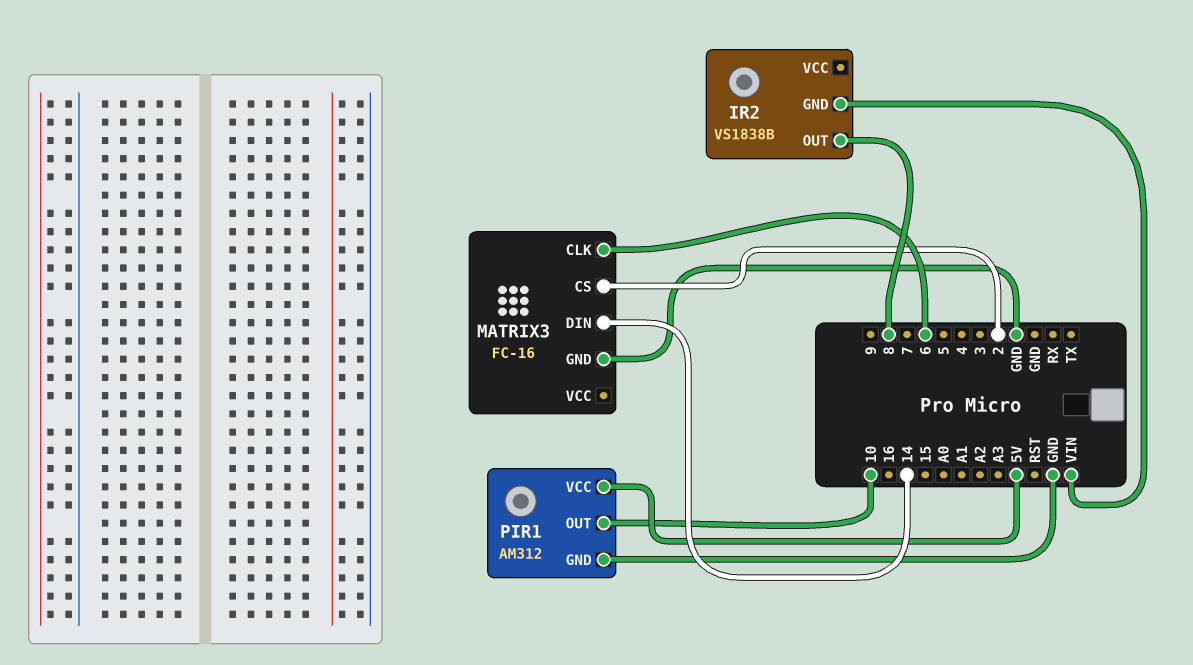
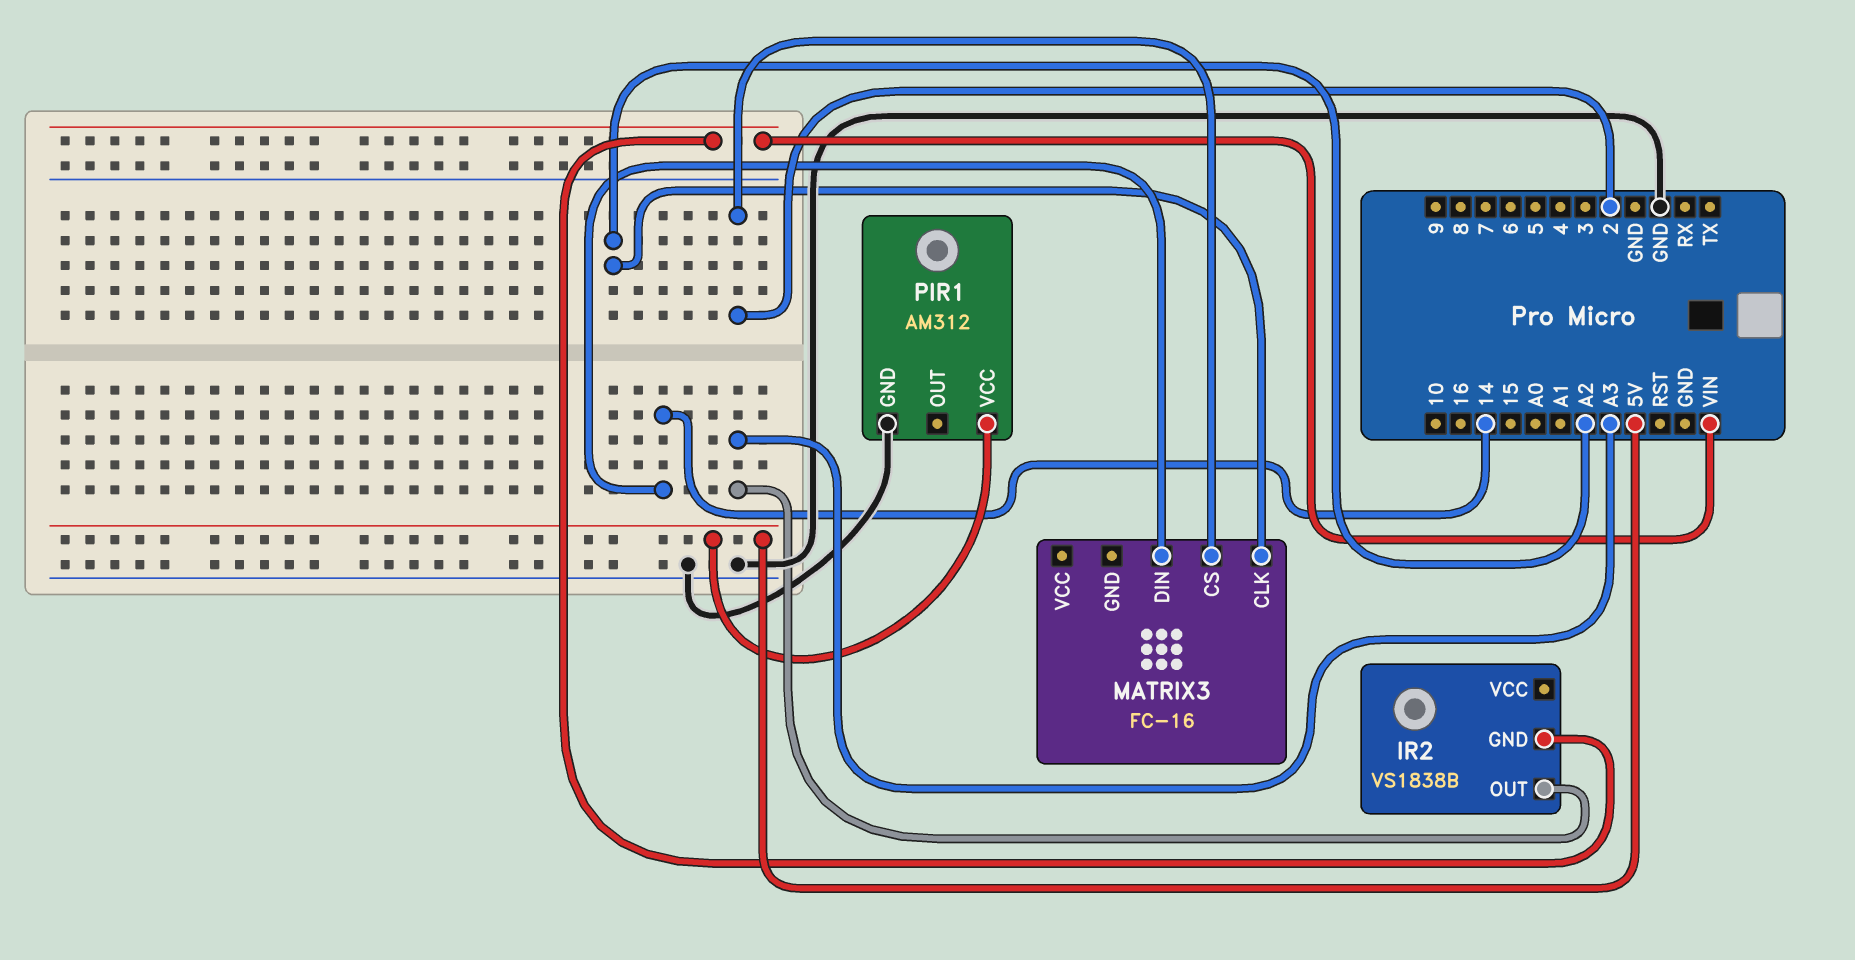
IR2 pin OUT: 8 -> A3
MATRIX3 pin CLK: 6 -> A2
MATRIX3 pin GND: GND -> none
PIR1 pin OUT: 10 -> none

